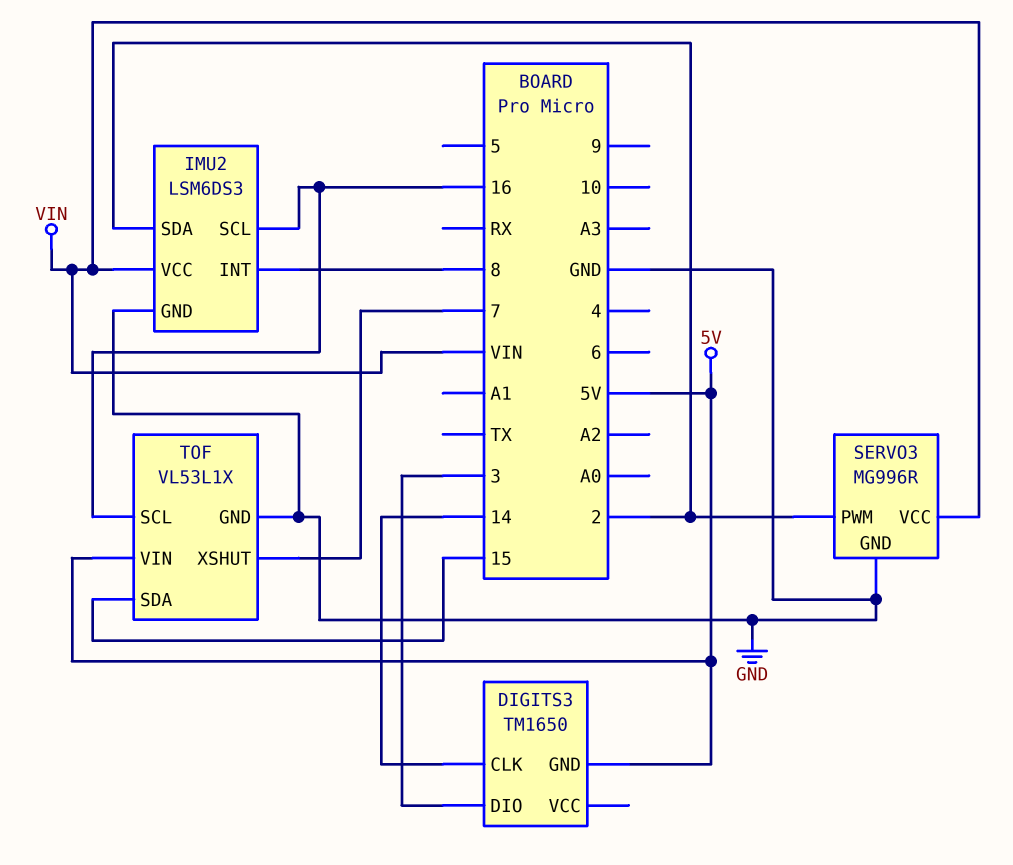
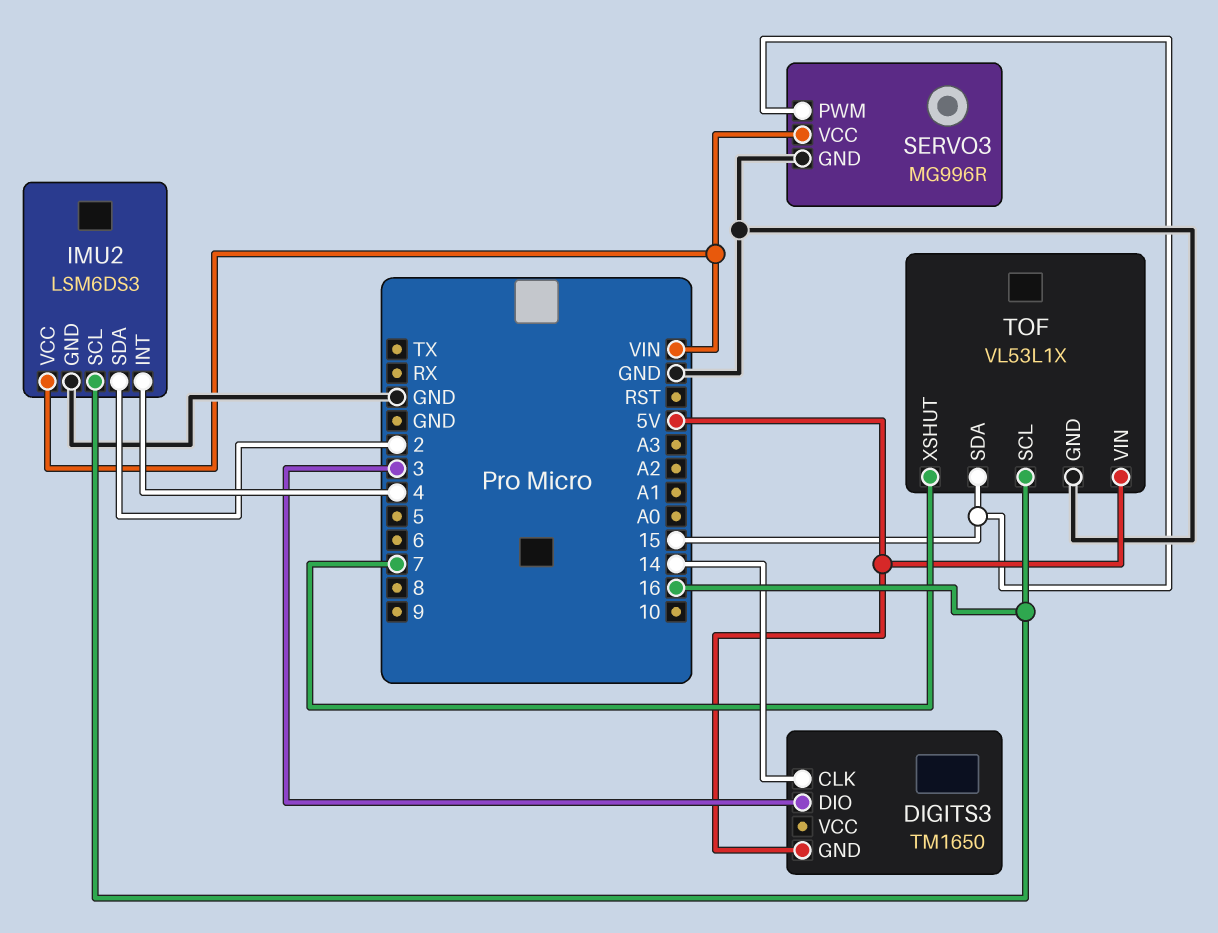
IMU2 pin INT: 8 -> 4
SERVO3 pin PWM: 2 -> 15

